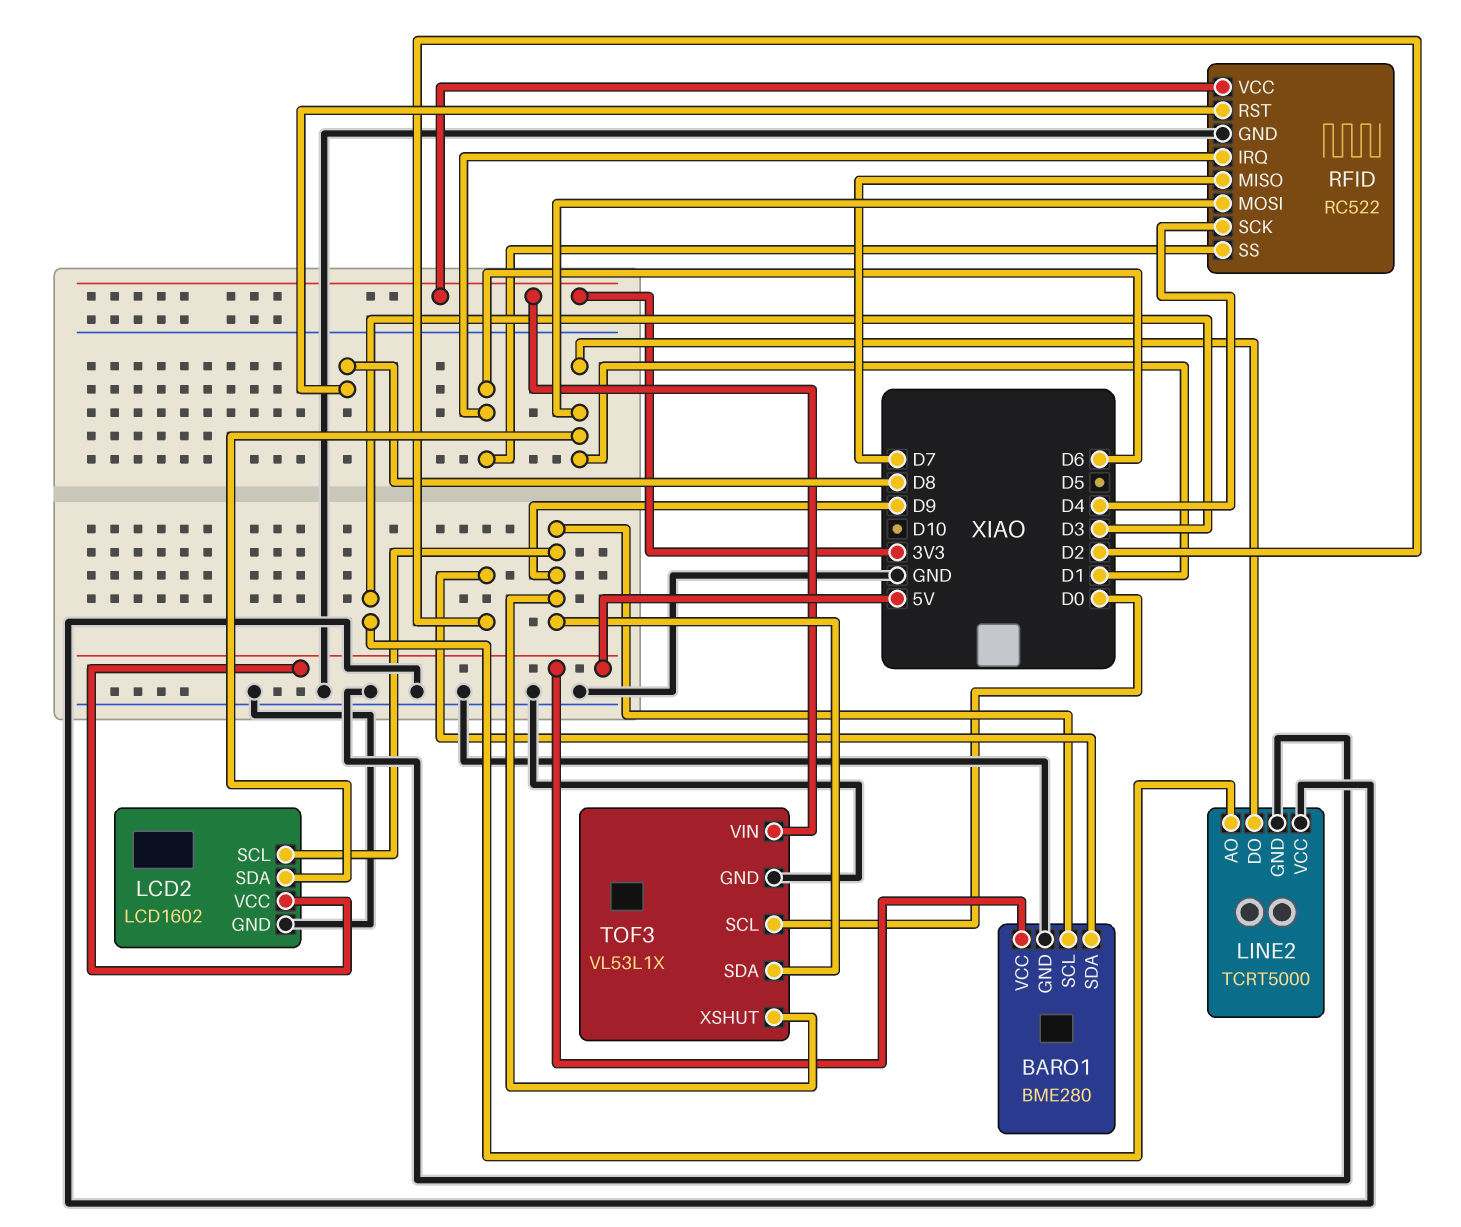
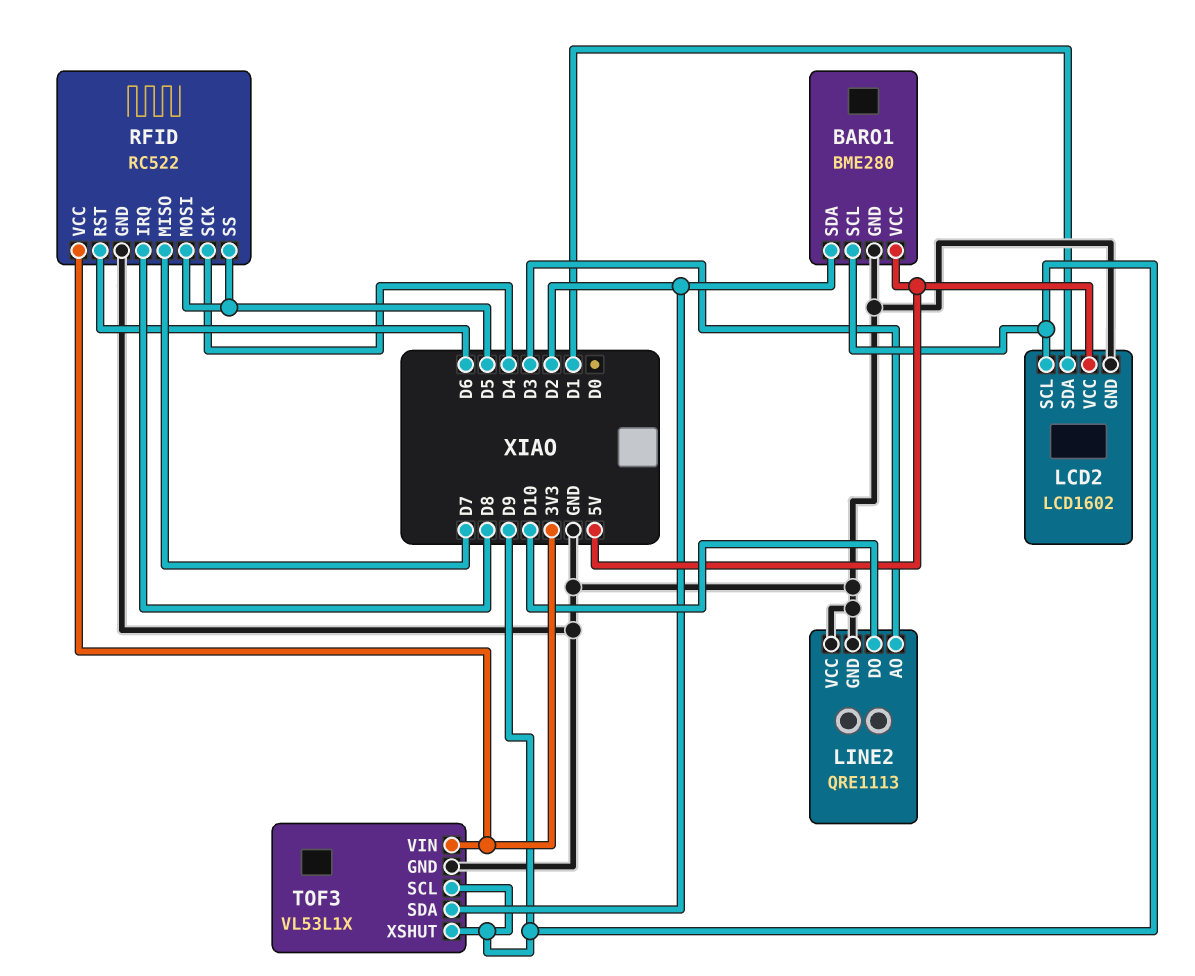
LINE2: TCRT5000 -> QRE1113
LINE2 pin DO: D1 -> D10
RFID pin IRQ: D6 -> D8
RFID pin MOSI: D1 -> D5
RFID pin RST: D8 -> D6
RFID pin SS: D6 -> D5
TOF3 pin SCL: D0 -> D9
TOF3 pin SDA: D9 -> D2

